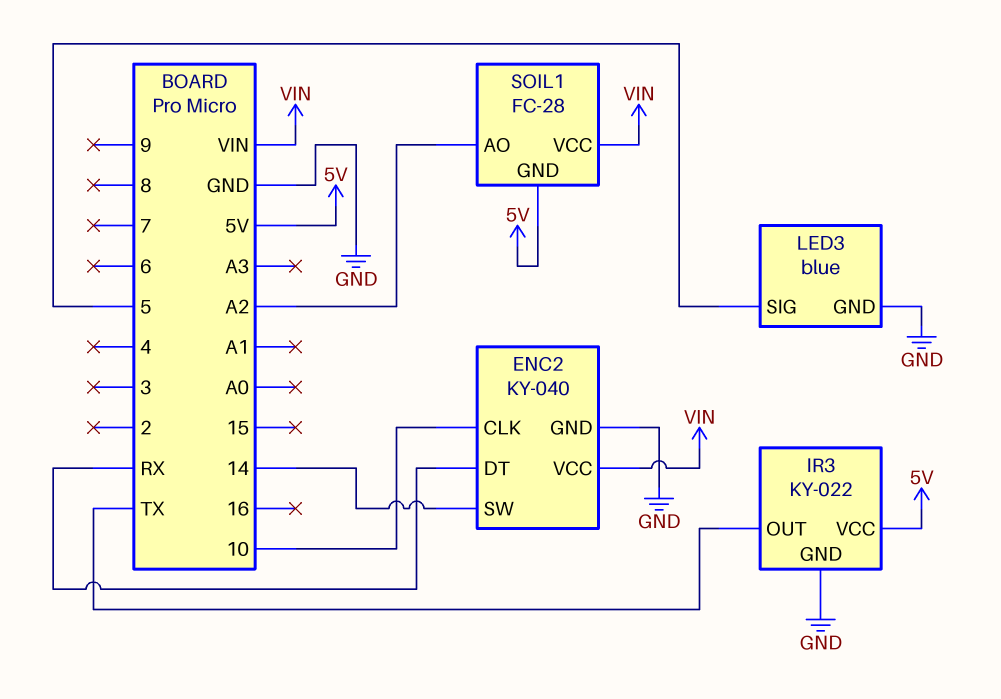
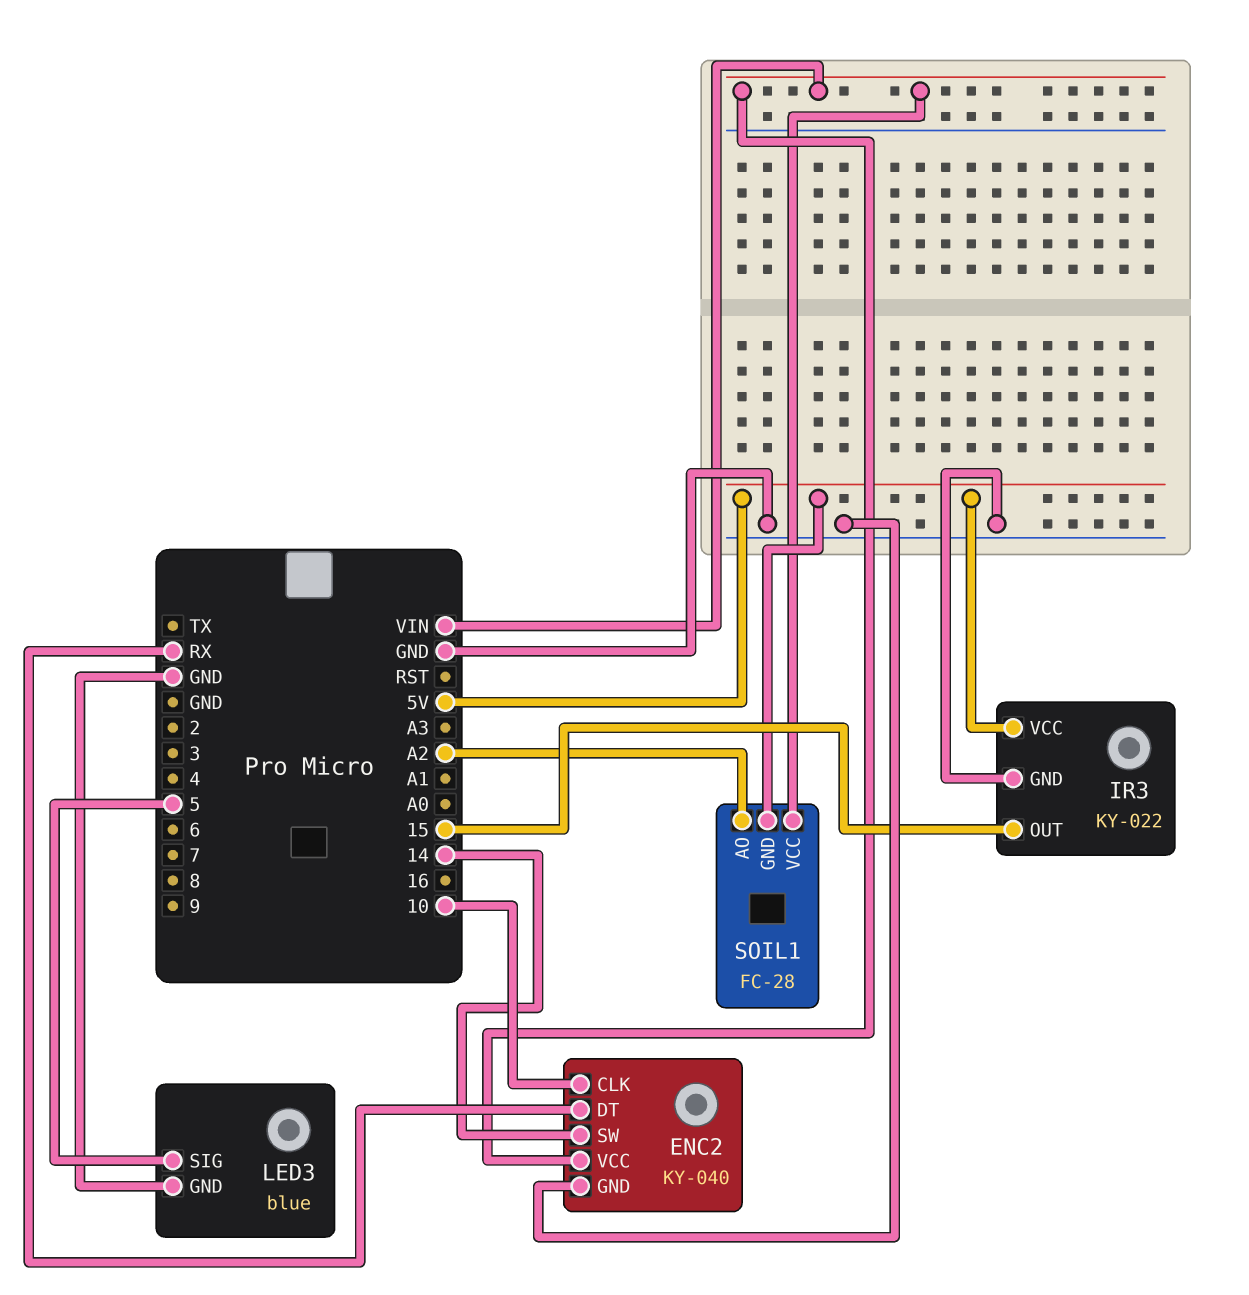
IR3 pin OUT: TX -> 15

